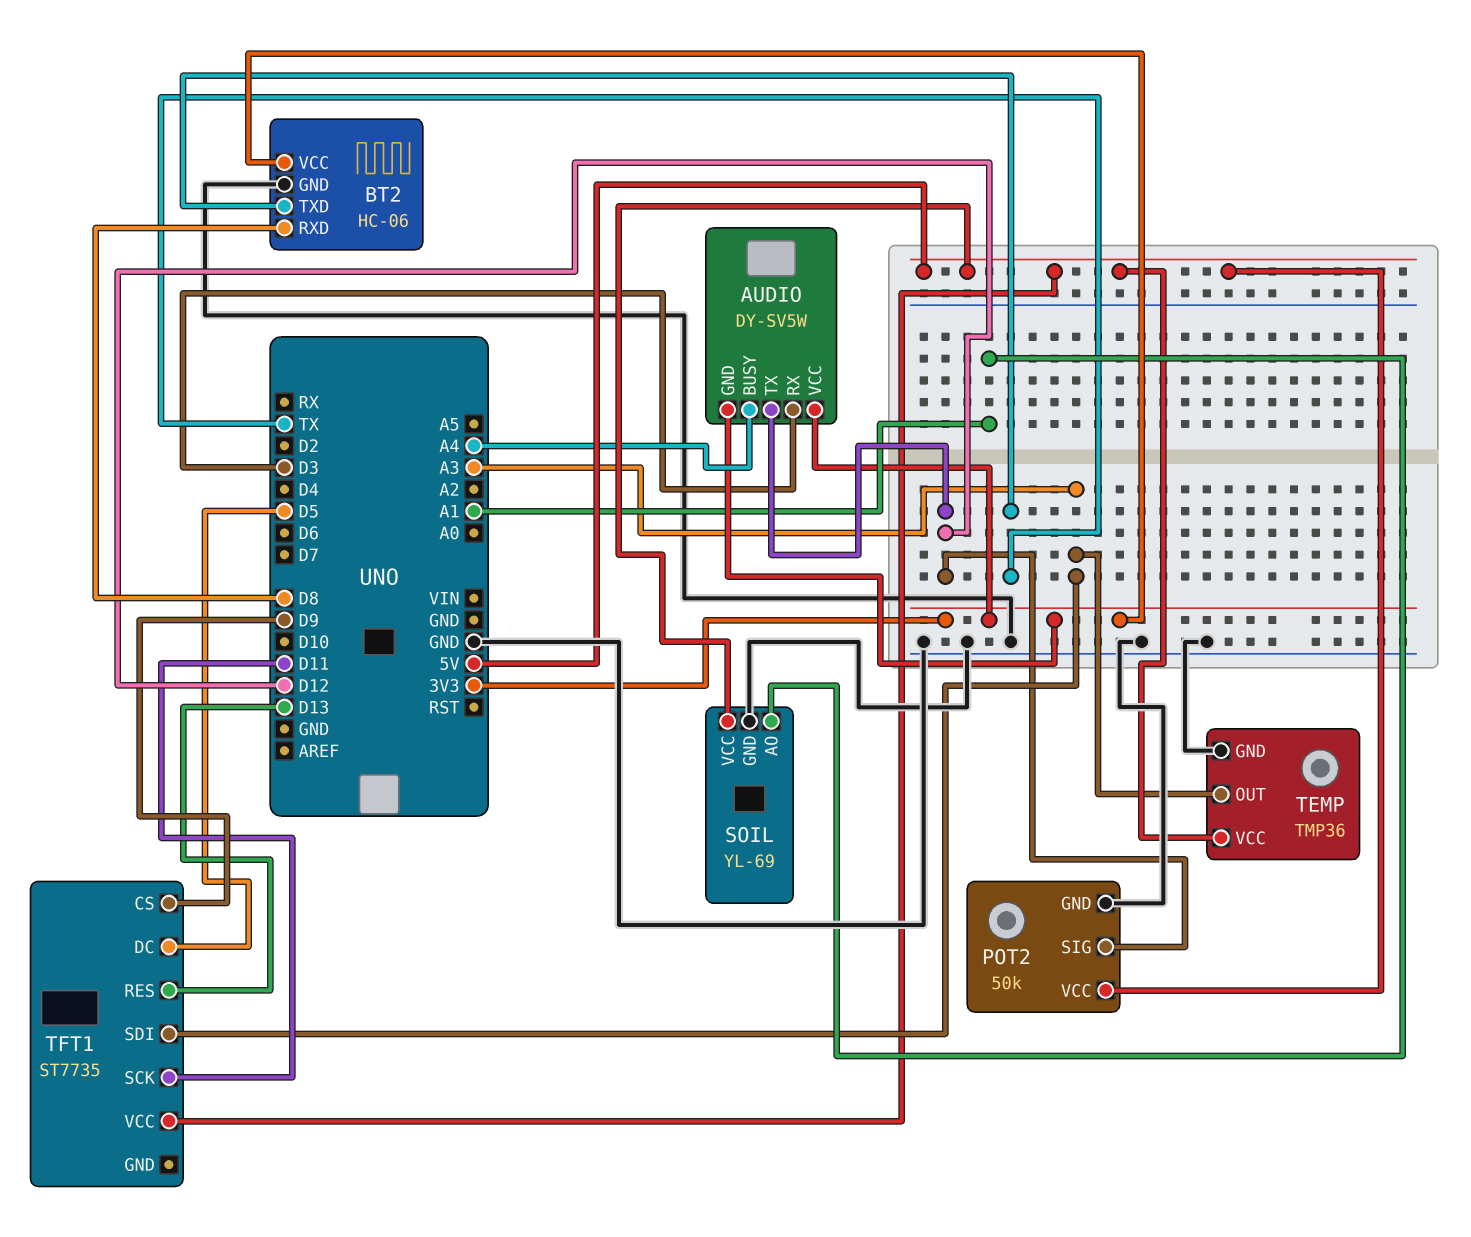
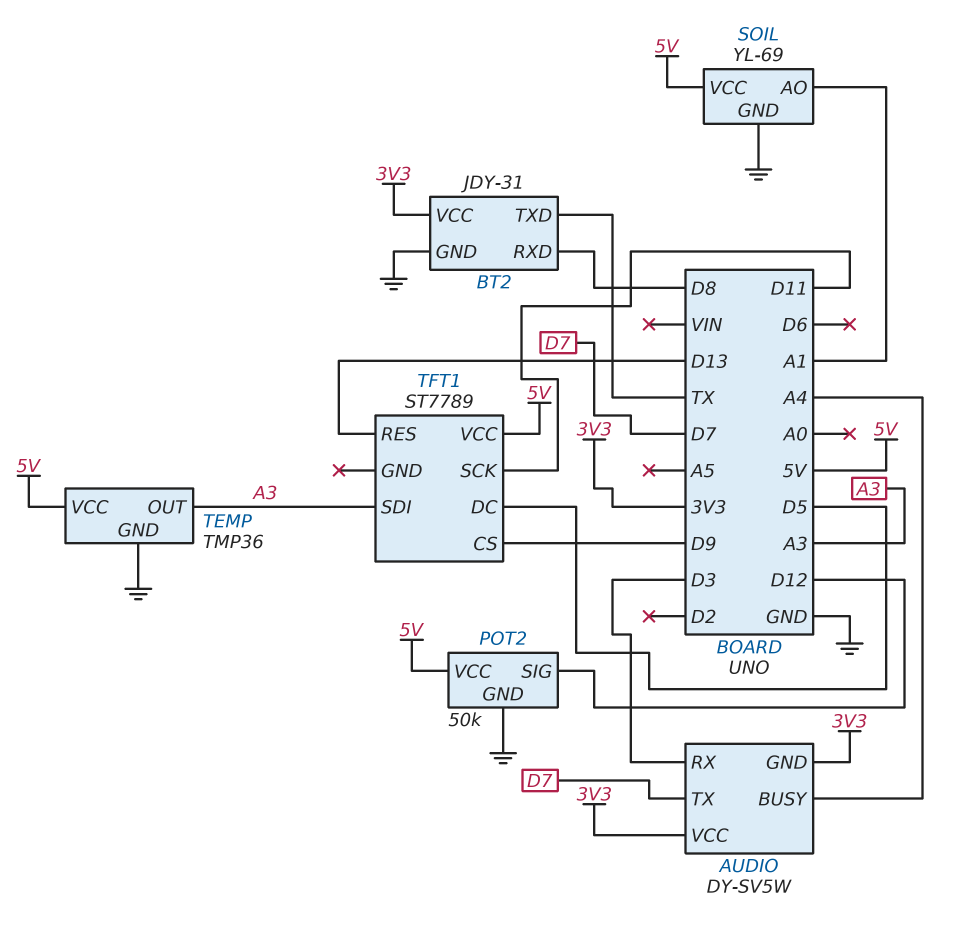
AUDIO pin TX: D12 -> D7
BT2: HC-06 -> JDY-31
TFT1: ST7735 -> ST7789

